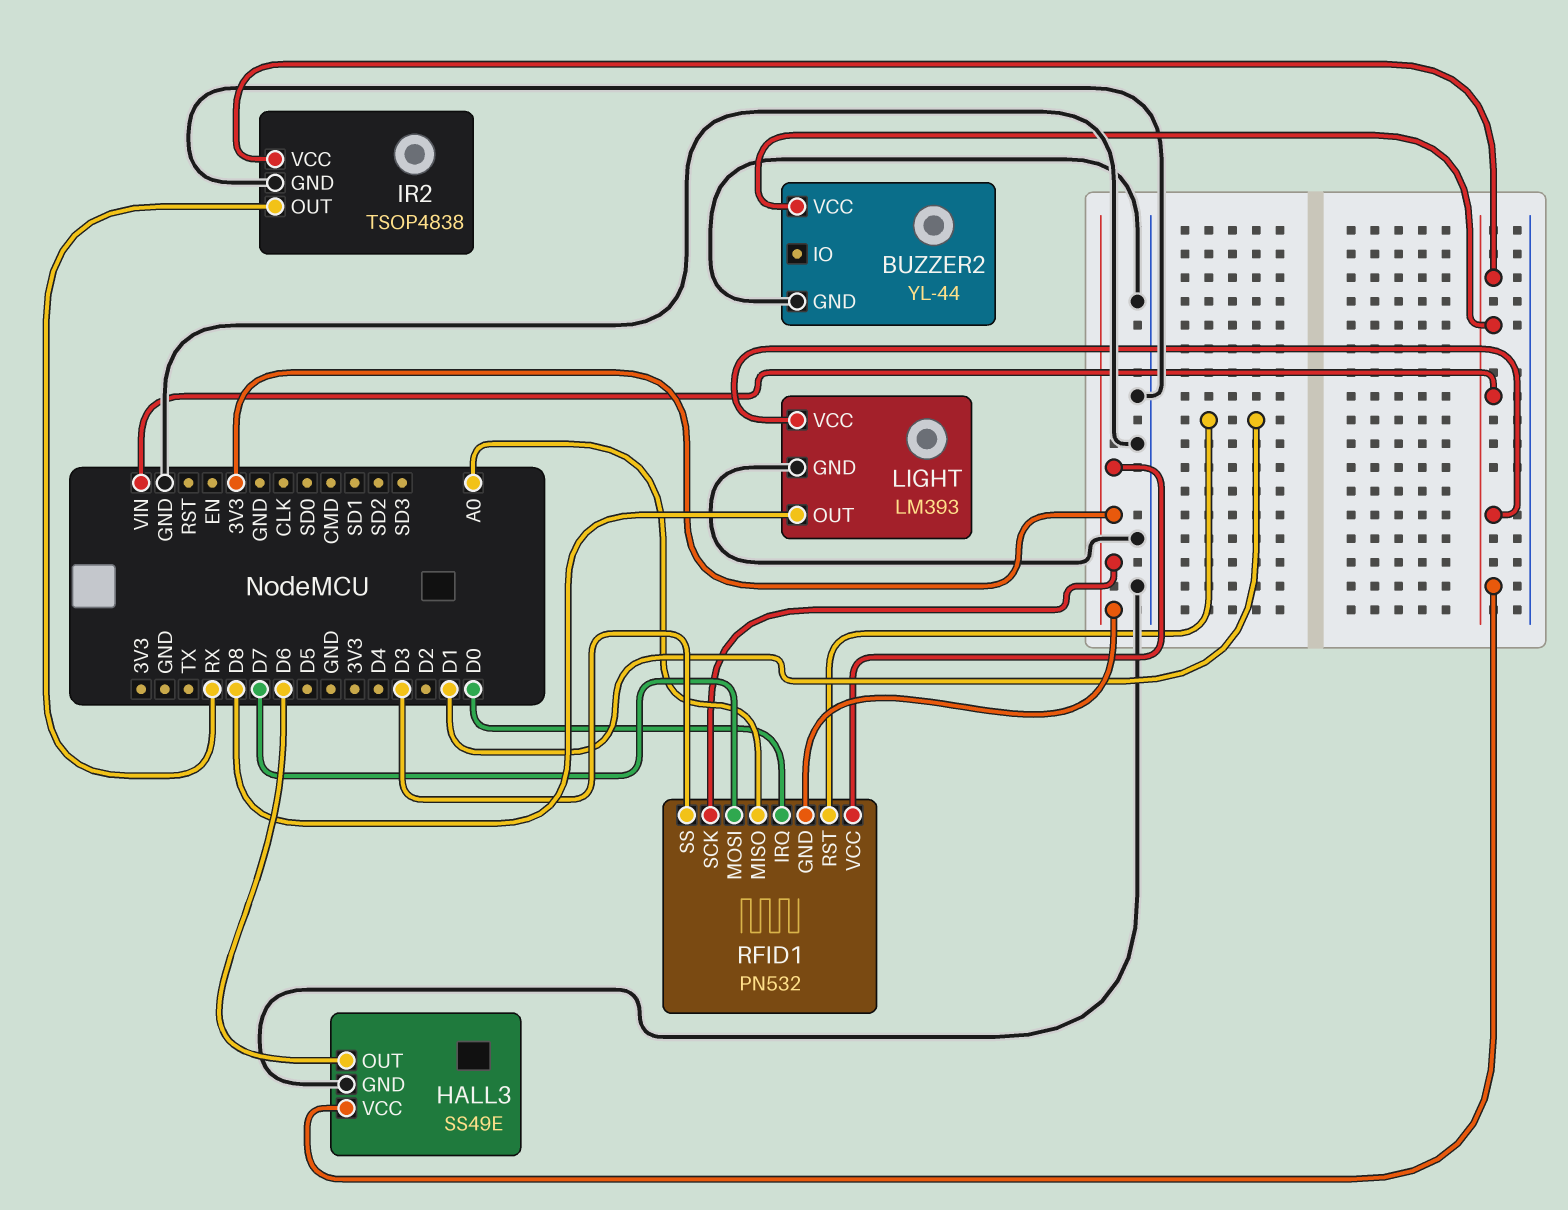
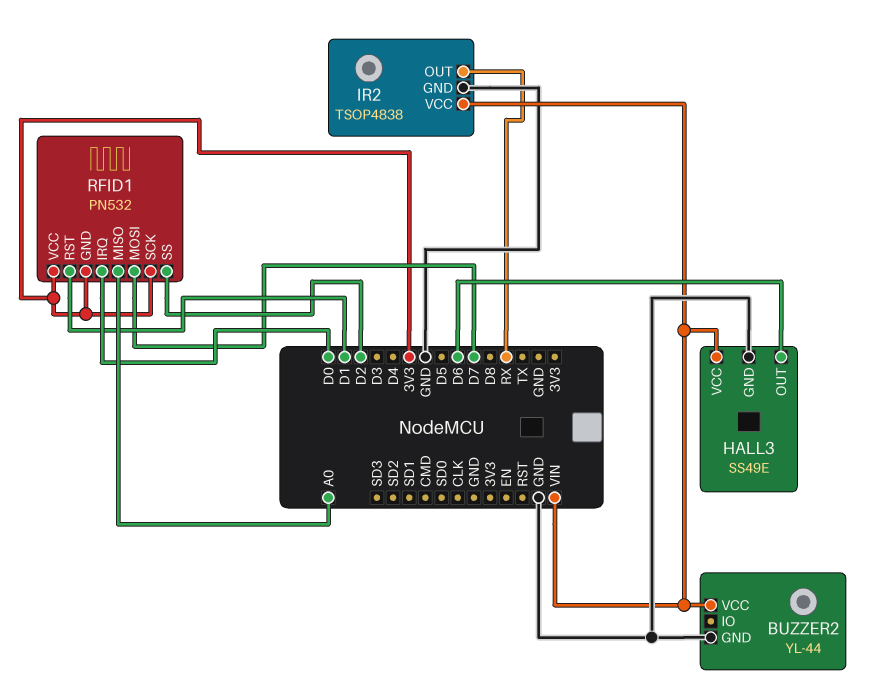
LIGHT: LM393 -> none
LIGHT pin GND: GND -> none
LIGHT pin OUT: D8 -> none
LIGHT pin VCC: VIN -> none
RFID1 pin SS: D3 -> D2

